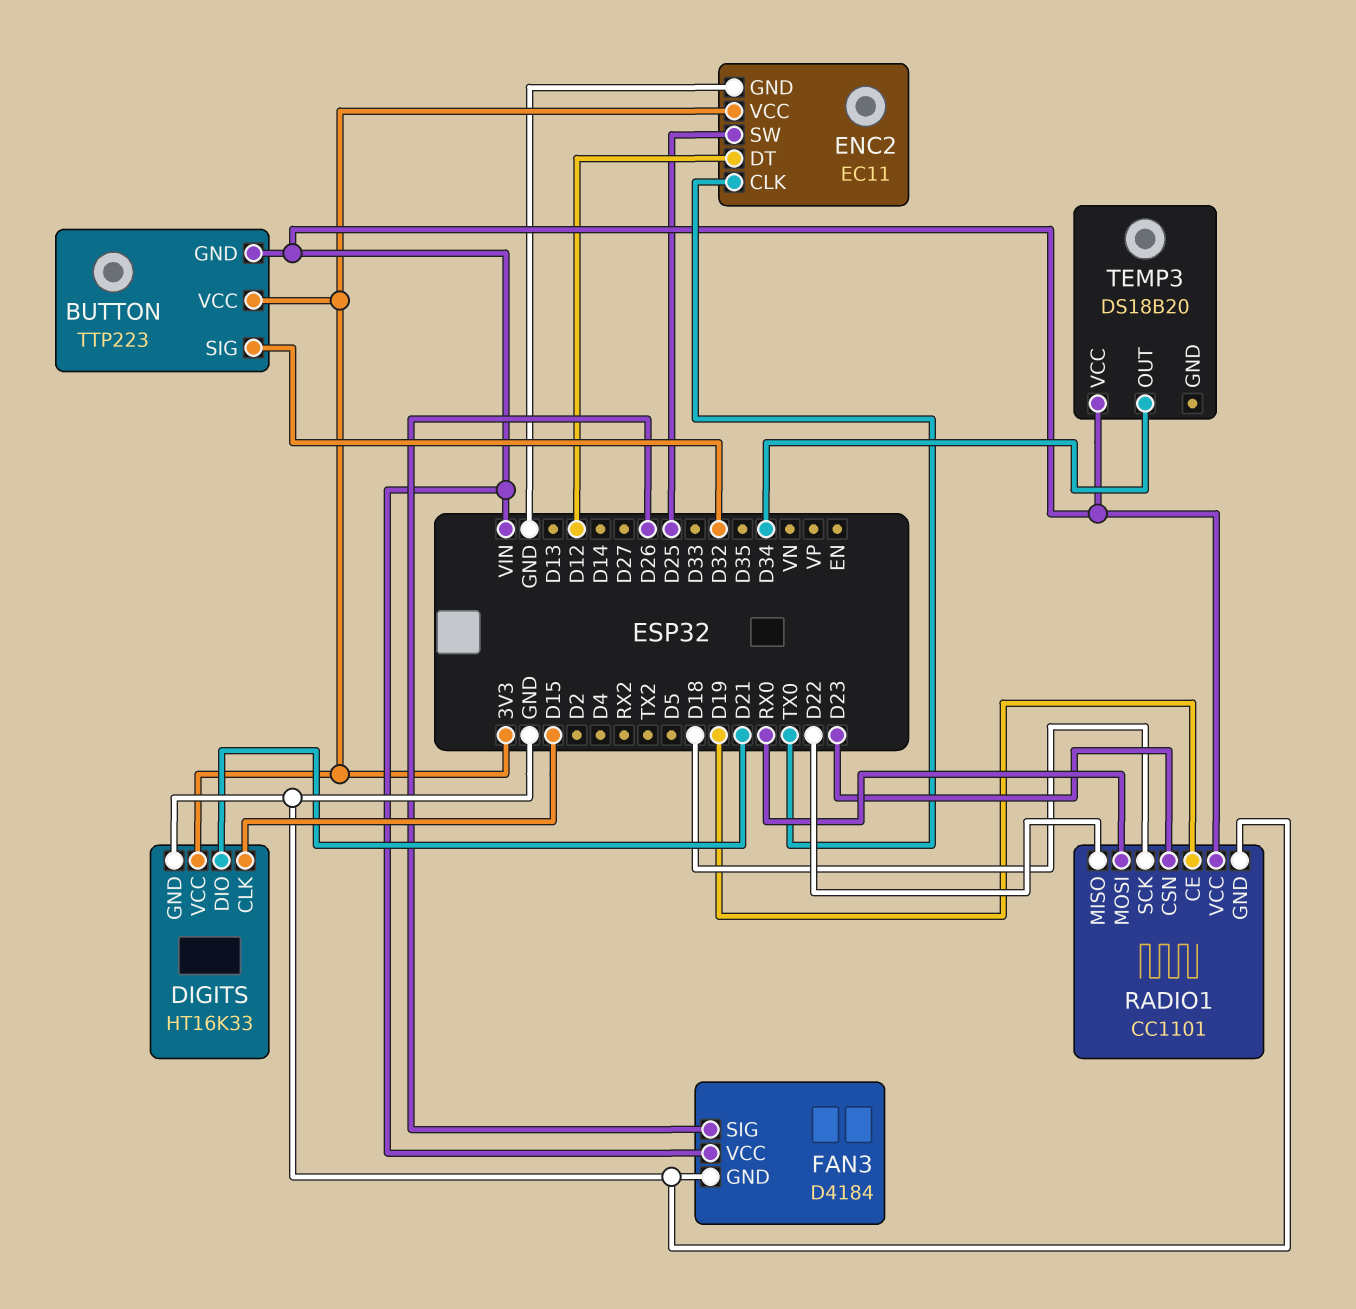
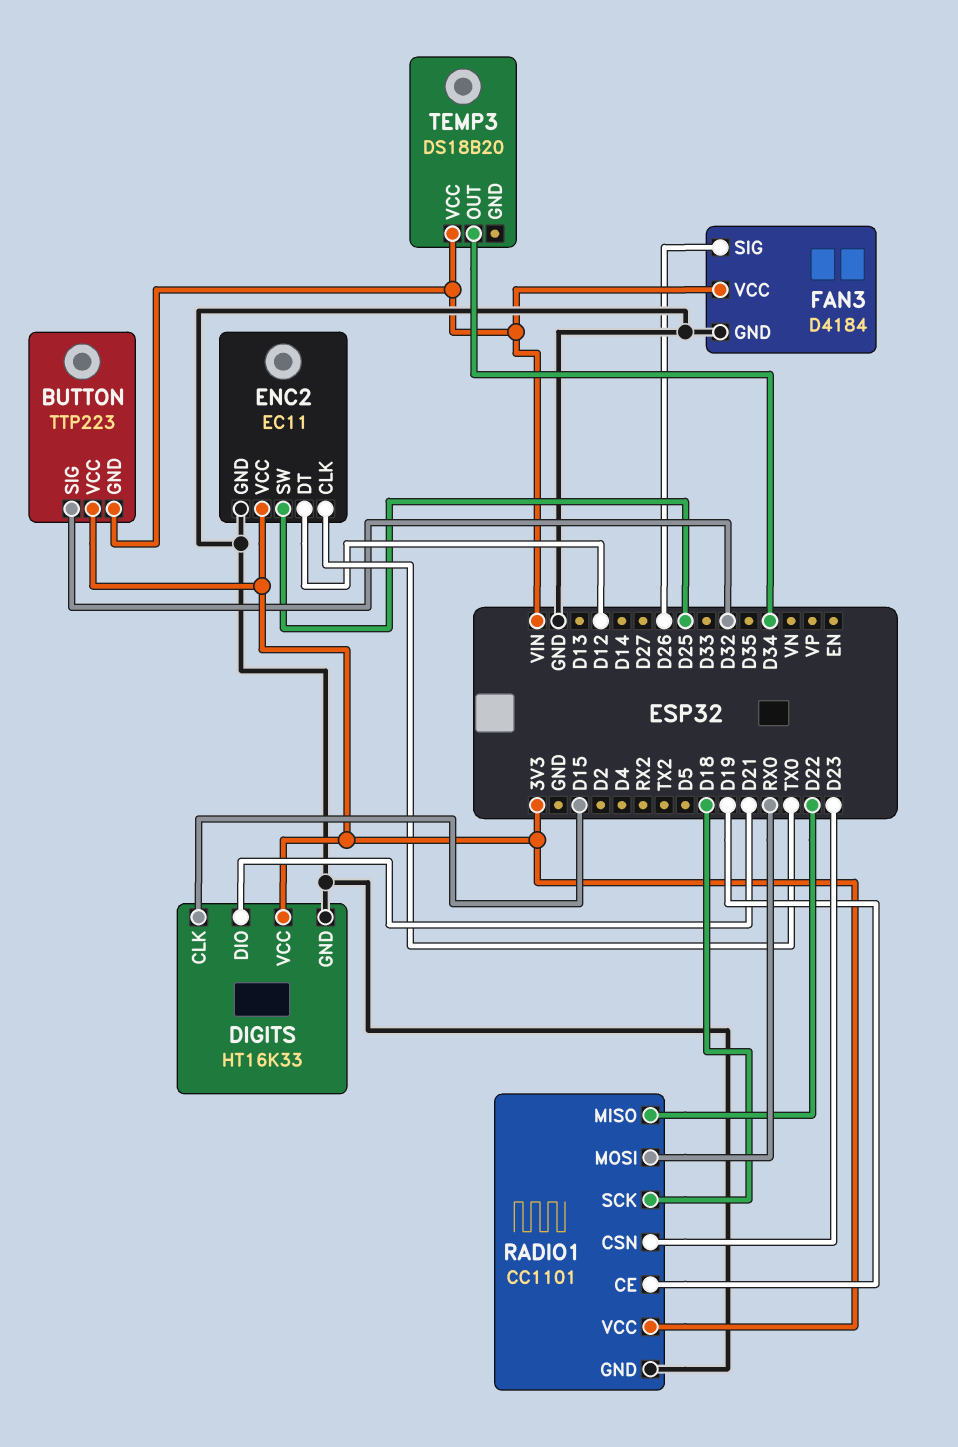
RADIO1 pin VCC: VIN -> 3V3

